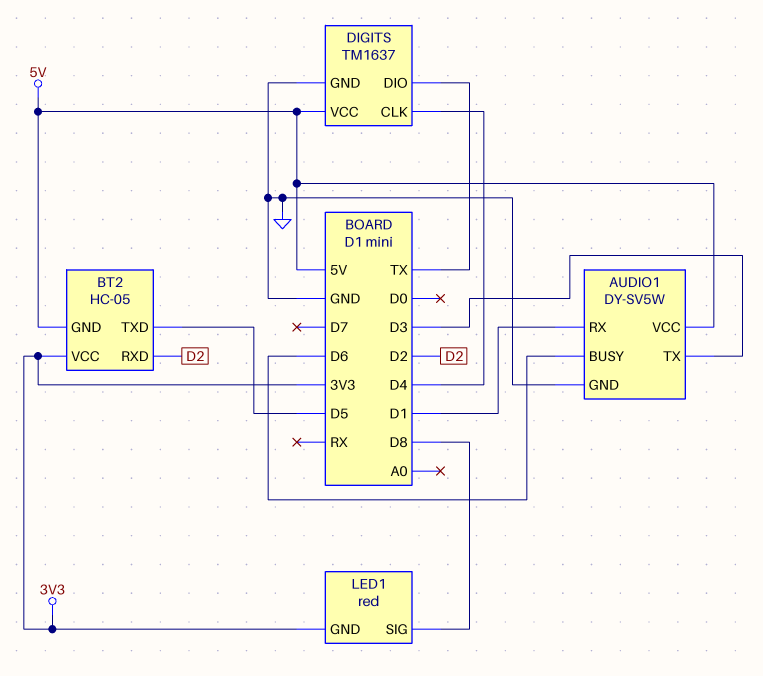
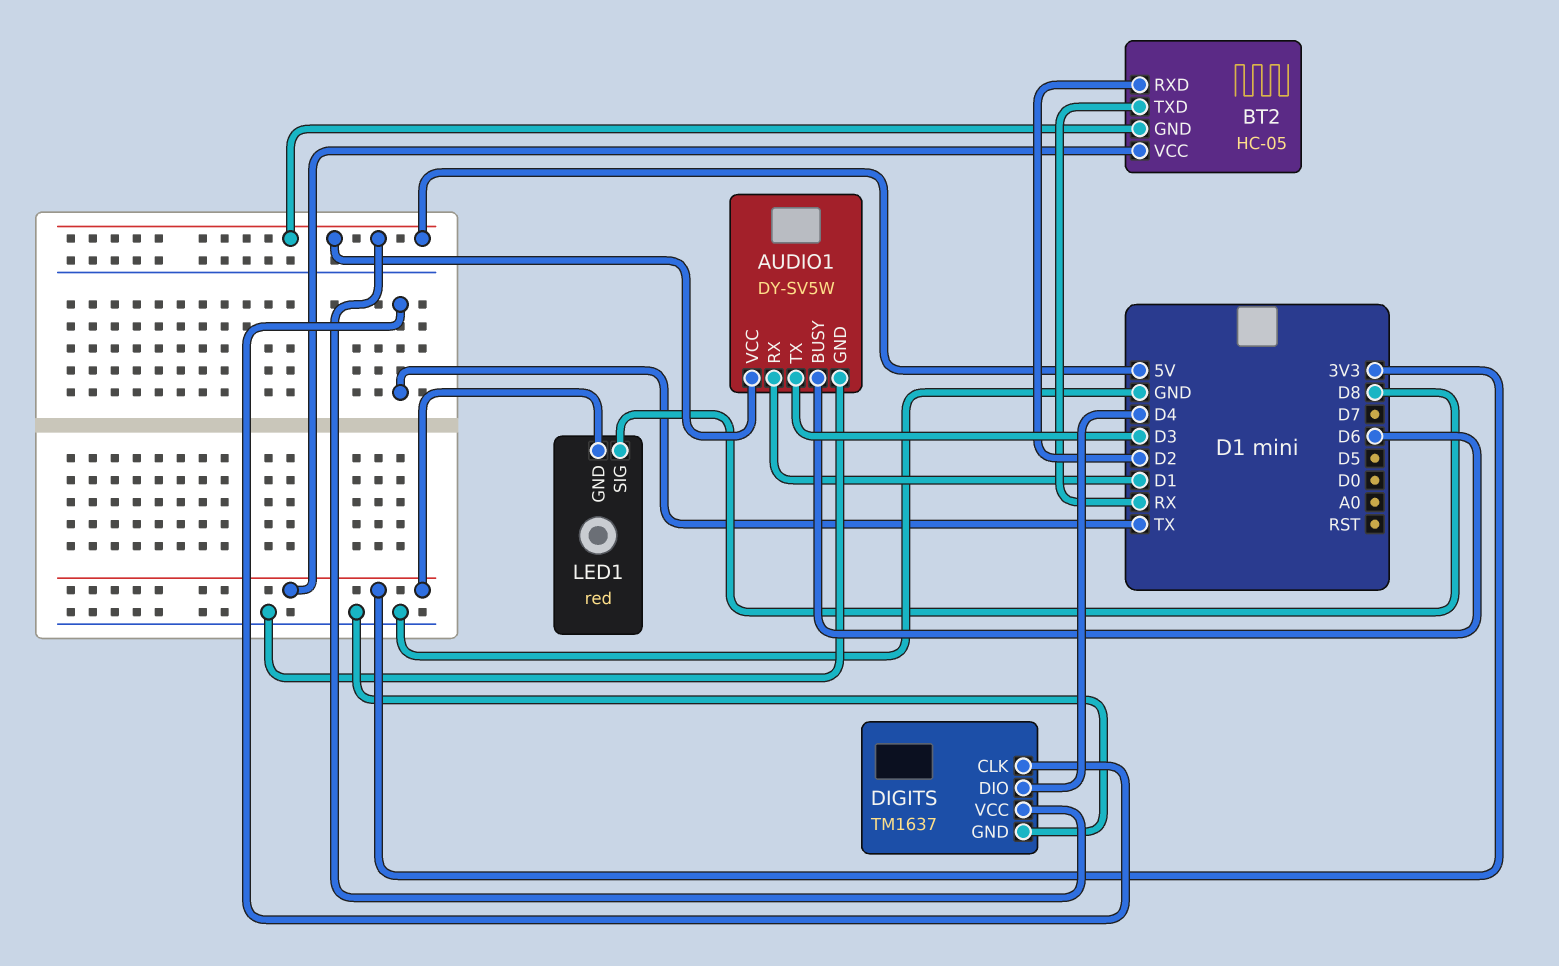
BT2 pin TXD: D5 -> RX
DIGITS pin CLK: D4 -> TX
DIGITS pin DIO: TX -> D4

